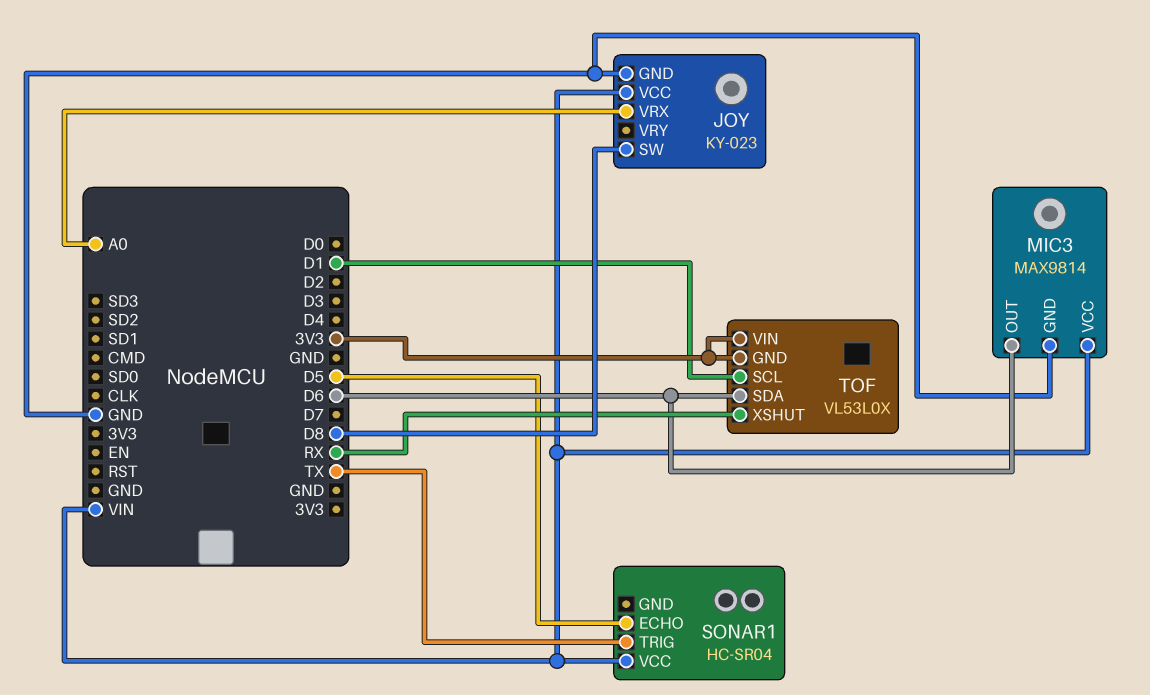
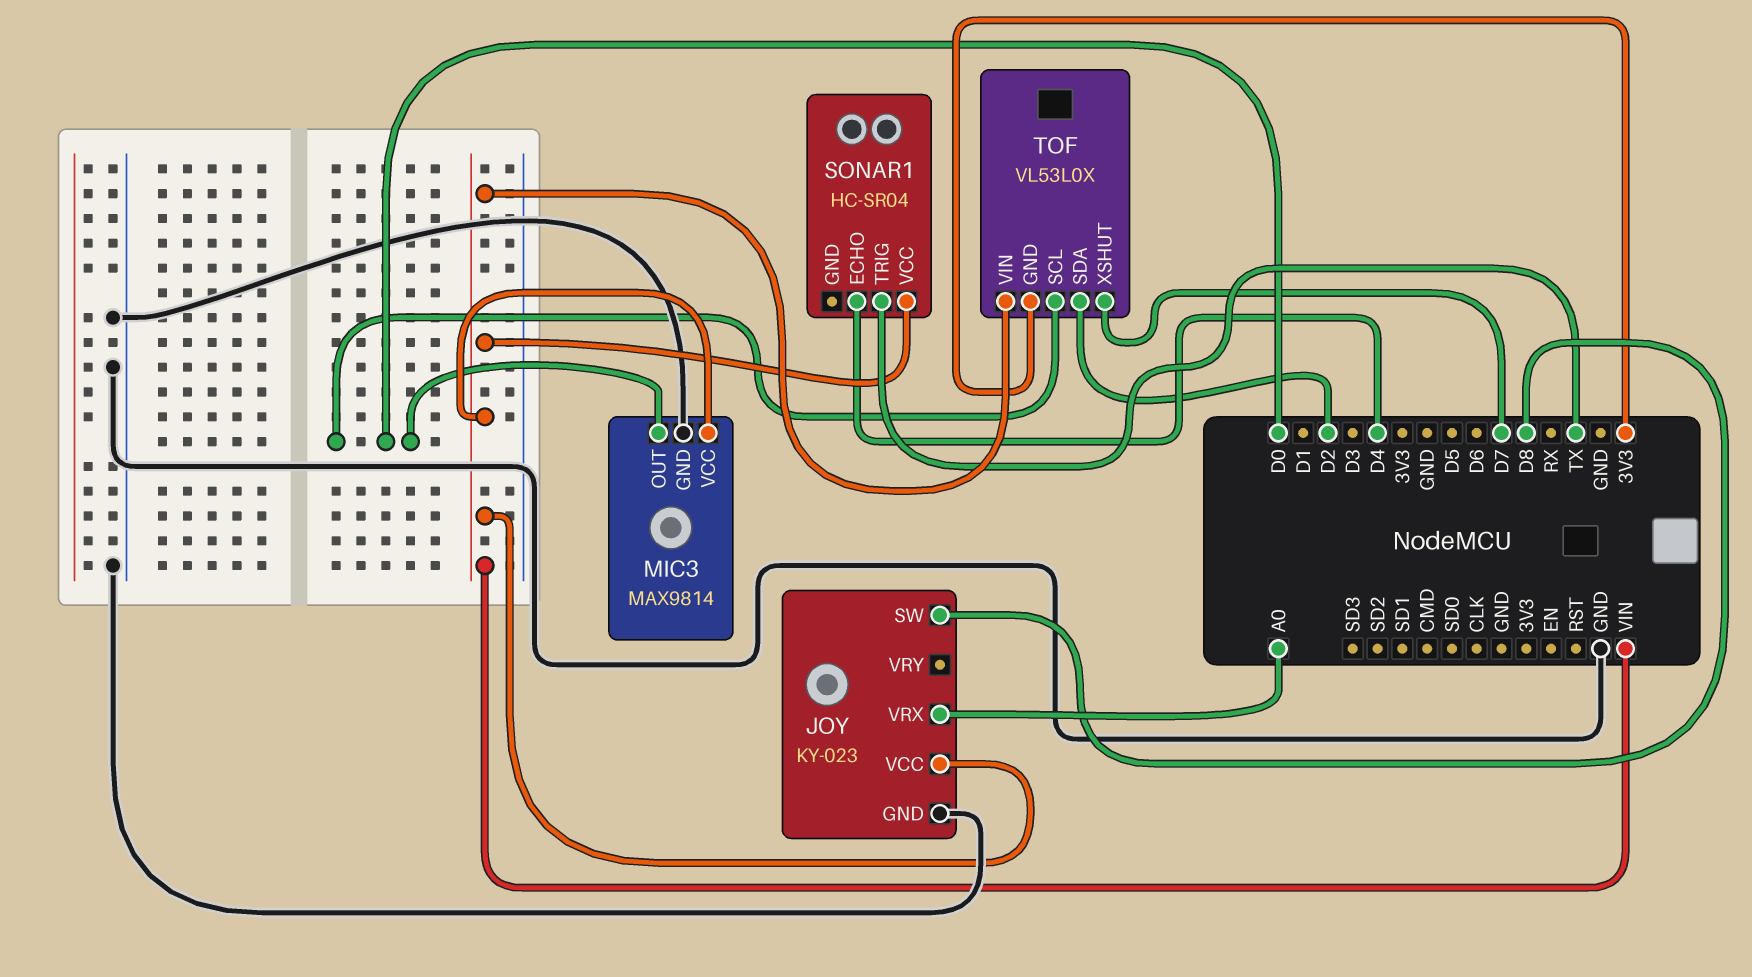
MIC3 pin OUT: D6 -> D0
SONAR1 pin ECHO: D5 -> D4
TOF pin SCL: D1 -> D0
TOF pin SDA: D6 -> D2
TOF pin VIN: 3V3 -> VIN
TOF pin XSHUT: RX -> D7

